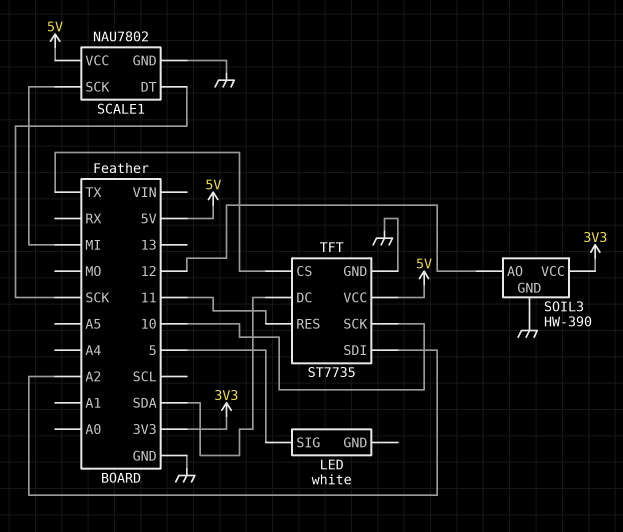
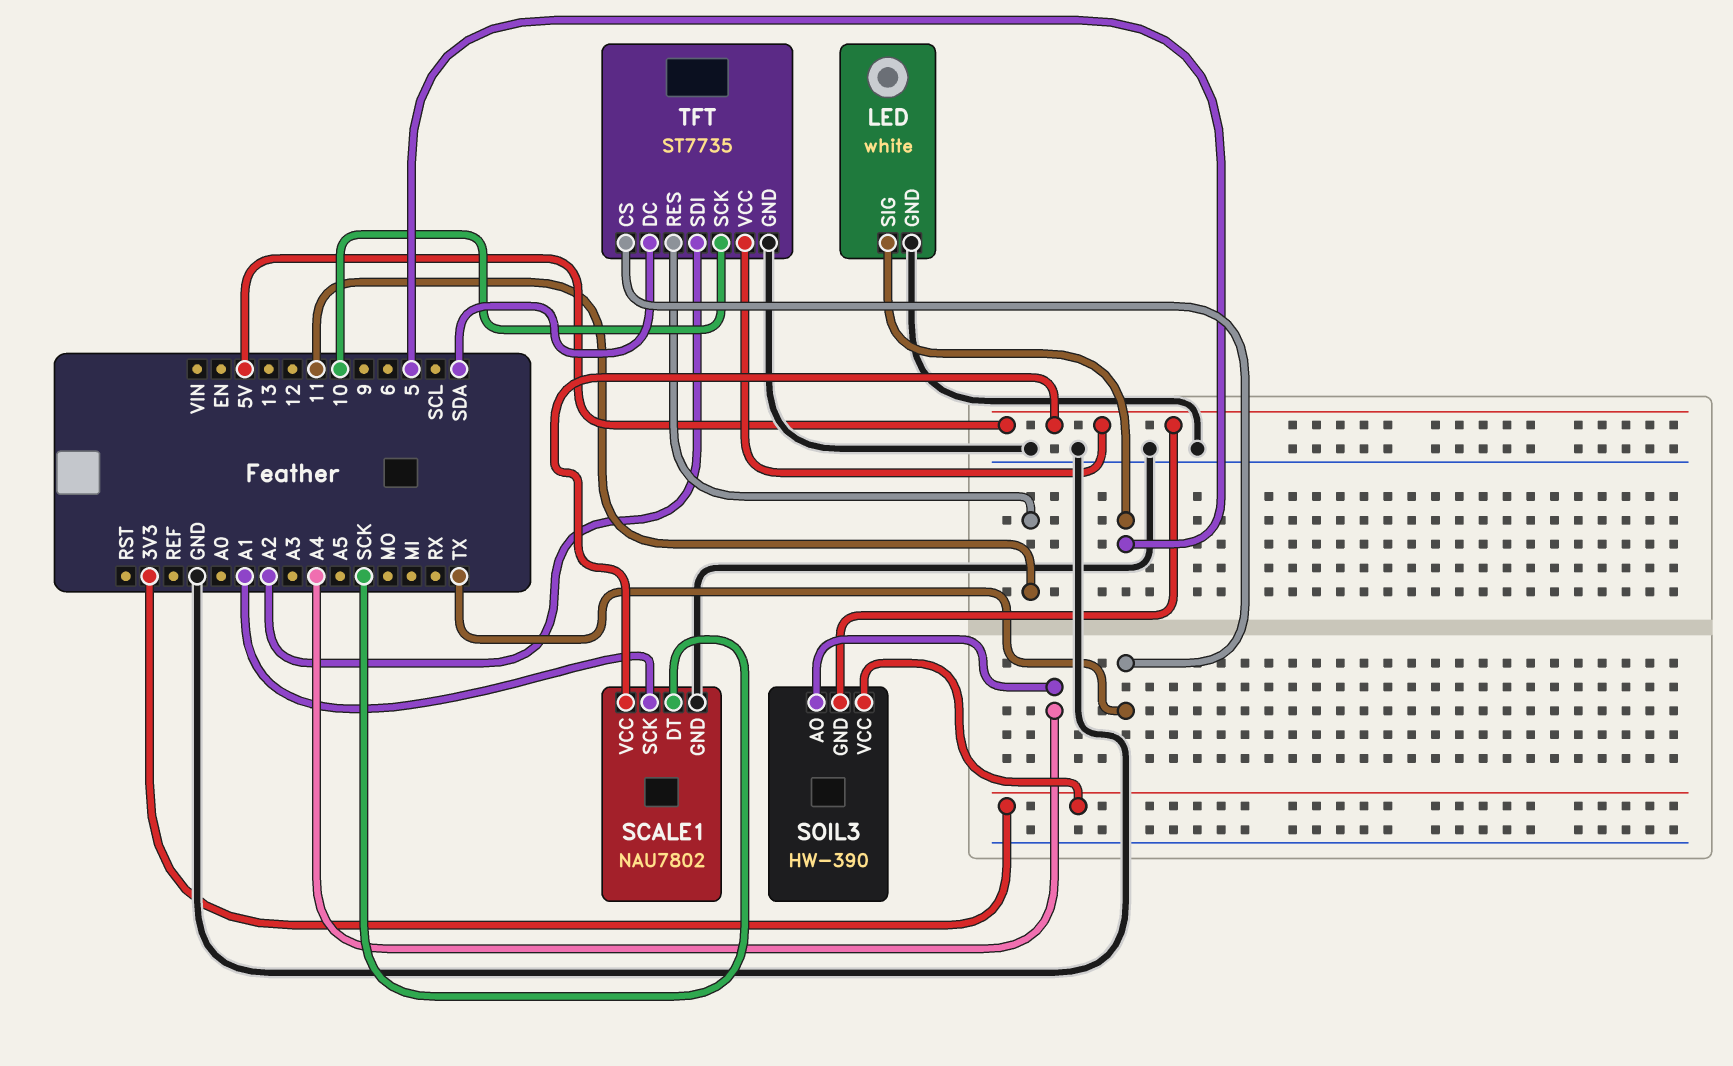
LED pin GND: none -> GND
SCALE1 pin SCK: MI -> A1
SOIL3 pin AO: 12 -> A4
SOIL3 pin GND: GND -> 5V

